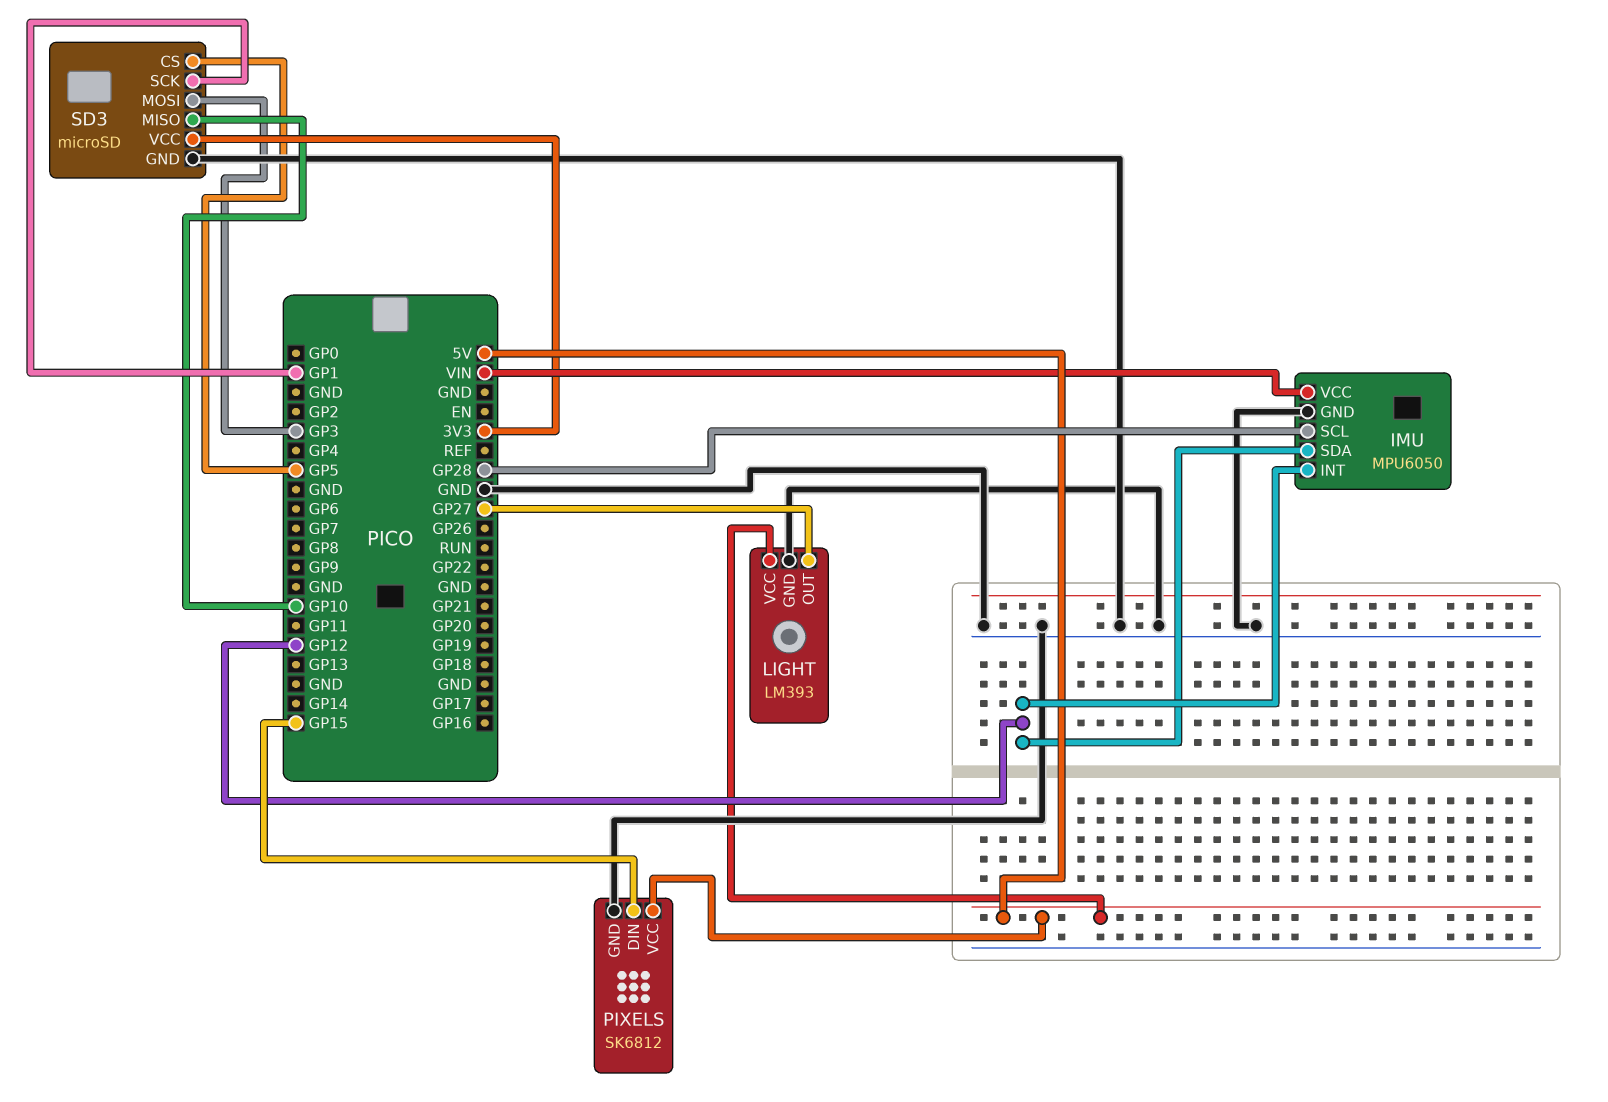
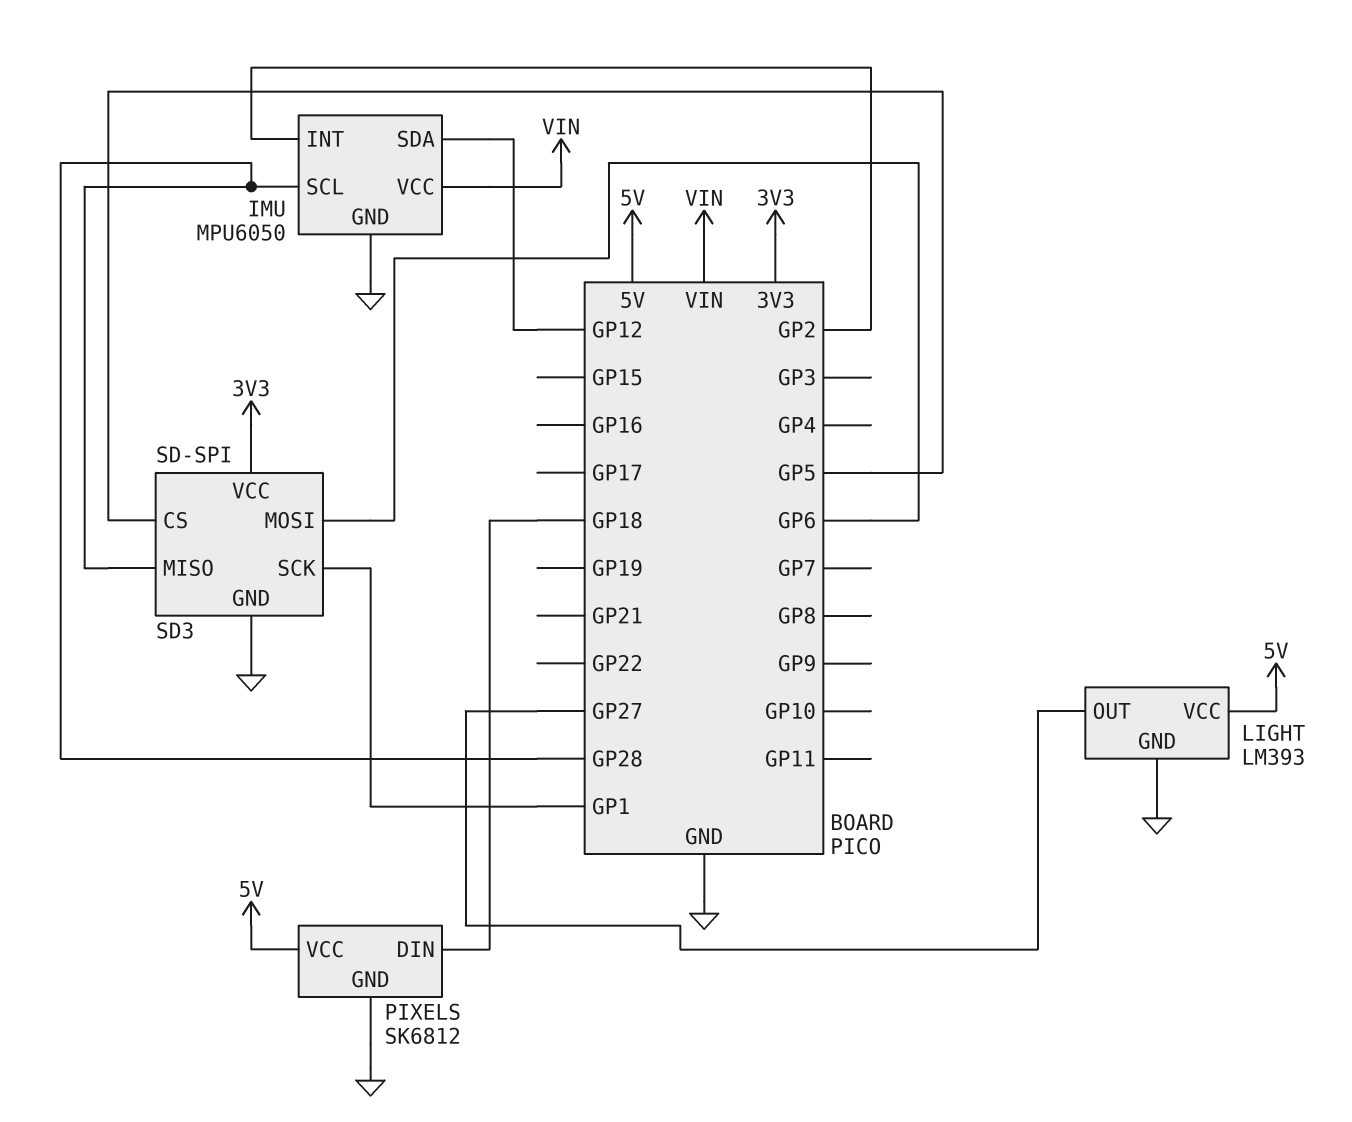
IMU pin INT: GP12 -> GP2
PIXELS pin DIN: GP15 -> GP18
SD3: microSD -> SD-SPI
SD3 pin MISO: GP10 -> GP28
SD3 pin MOSI: GP3 -> GP6

